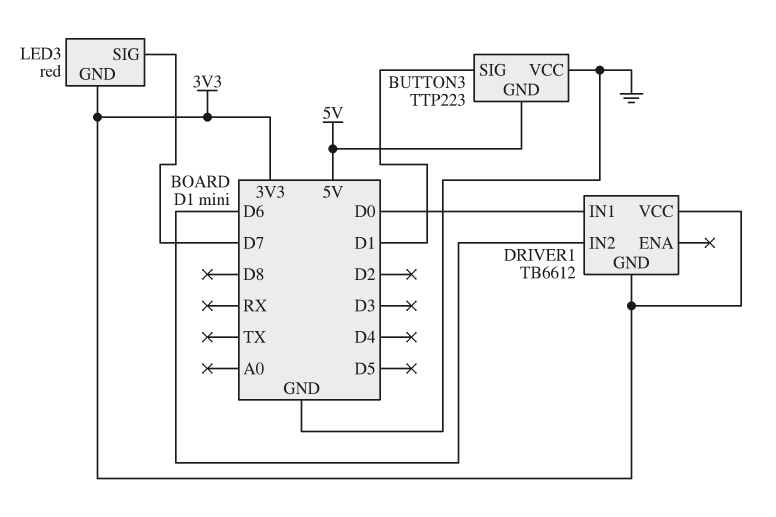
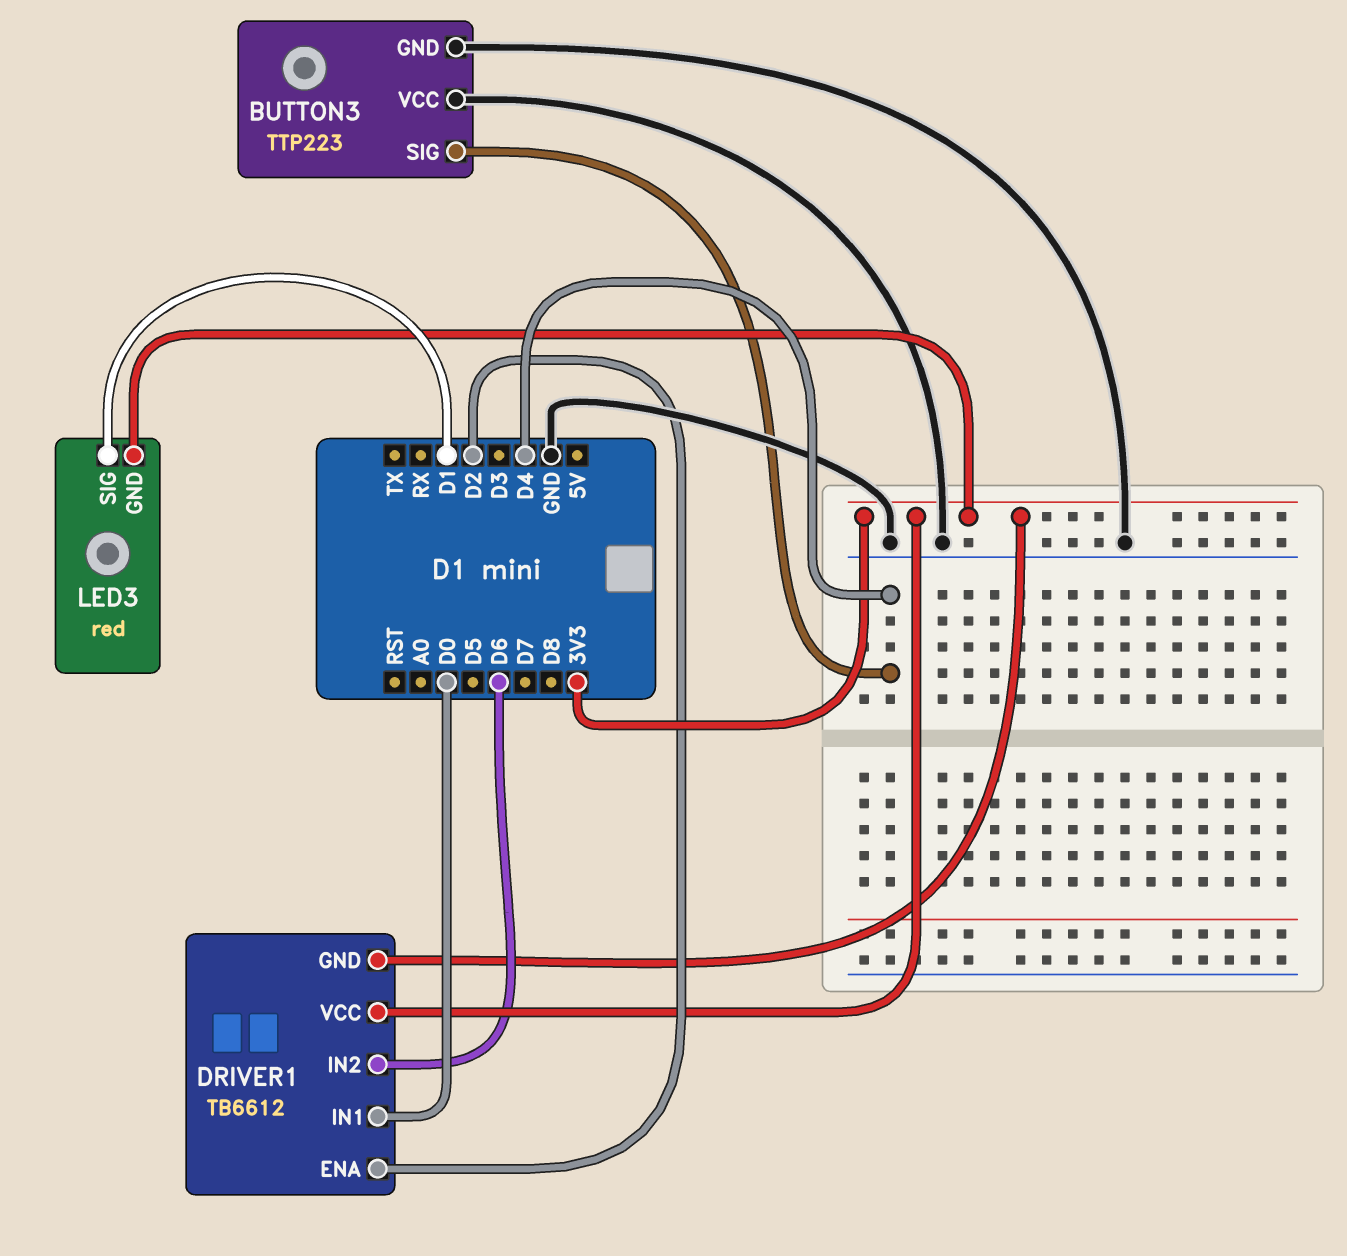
BUTTON3 pin GND: 5V -> GND
BUTTON3 pin SIG: D1 -> D4
DRIVER1 pin ENA: none -> D2
LED3 pin SIG: D7 -> D1

